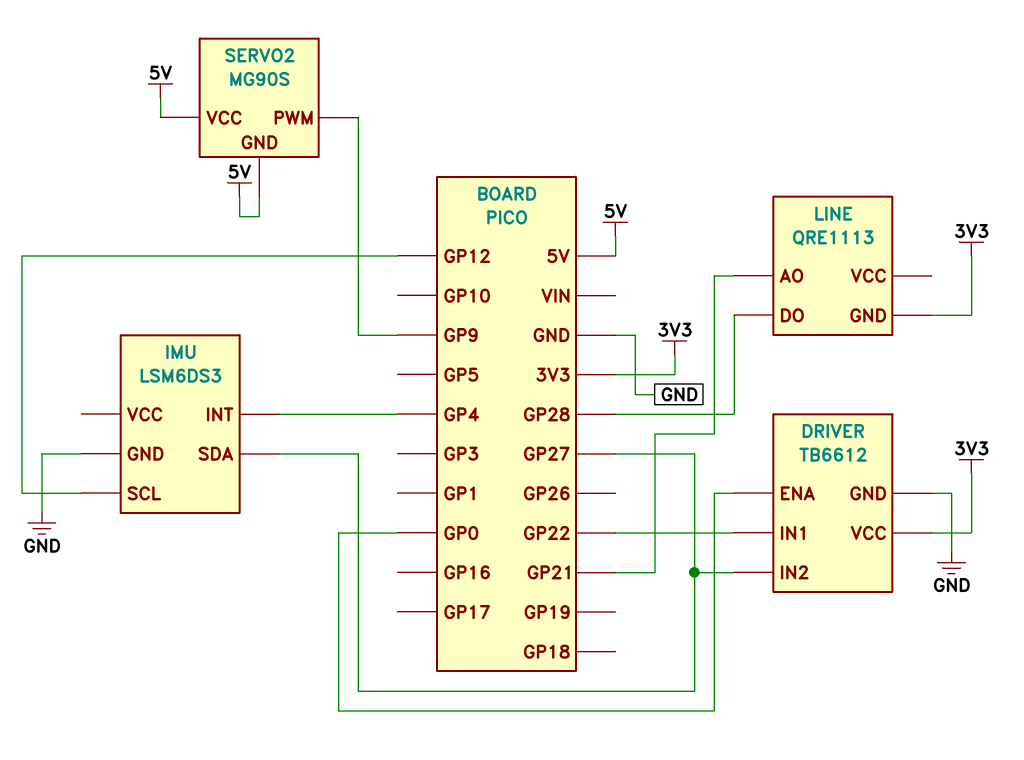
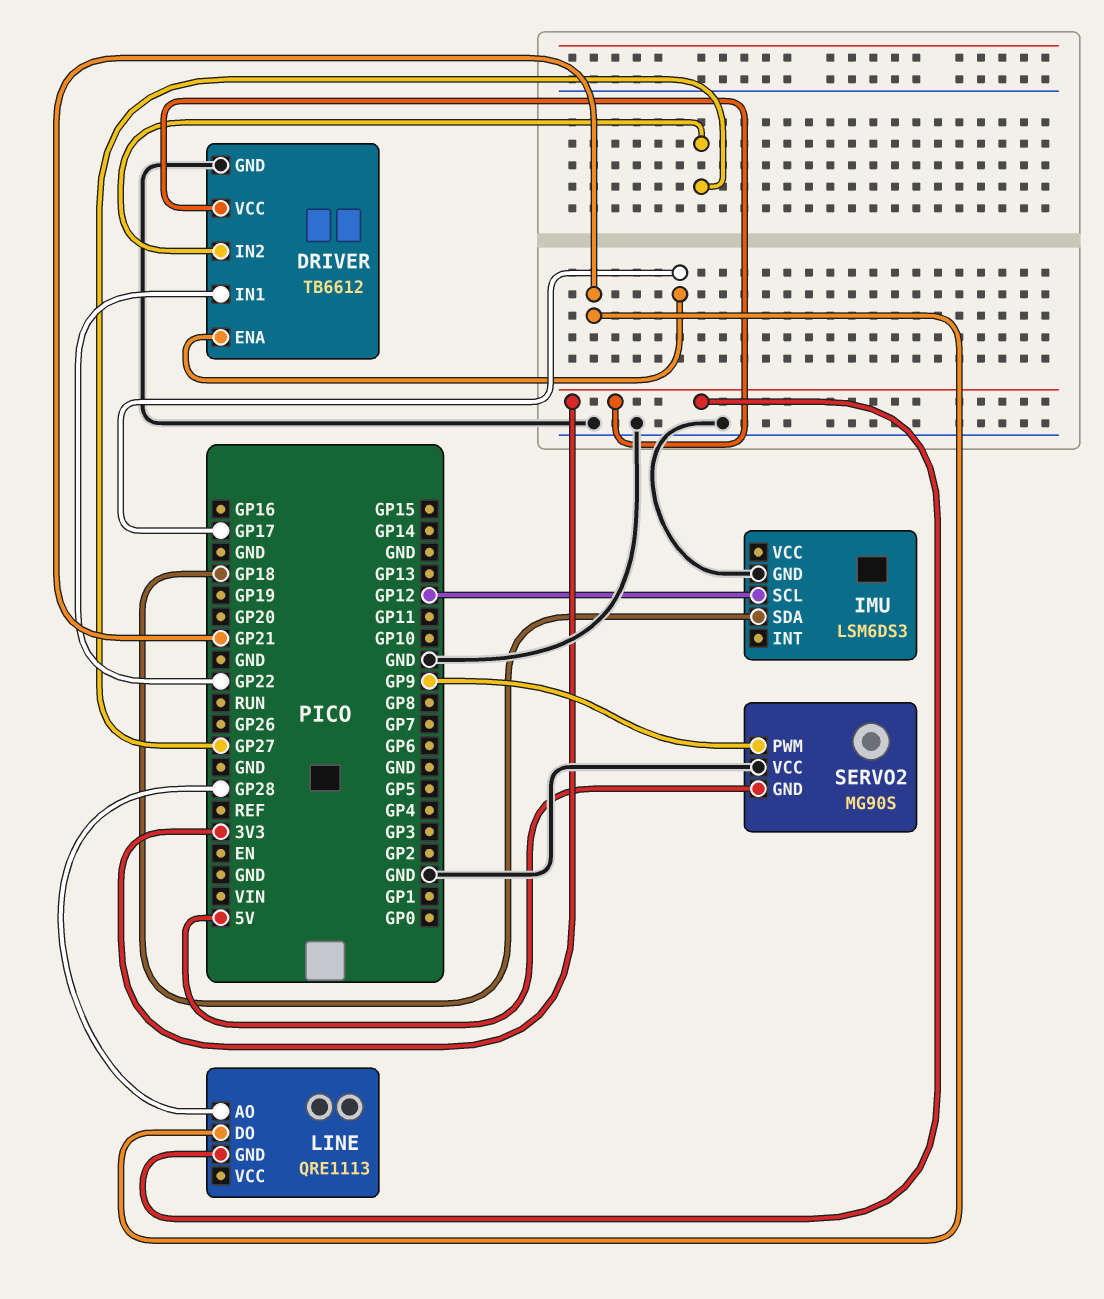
DRIVER pin ENA: GP0 -> GP17
IMU pin INT: GP4 -> none
IMU pin SDA: GP27 -> GP18
LINE pin AO: GP21 -> GP28
LINE pin DO: GP28 -> GP21
SERVO2 pin VCC: 5V -> GND

